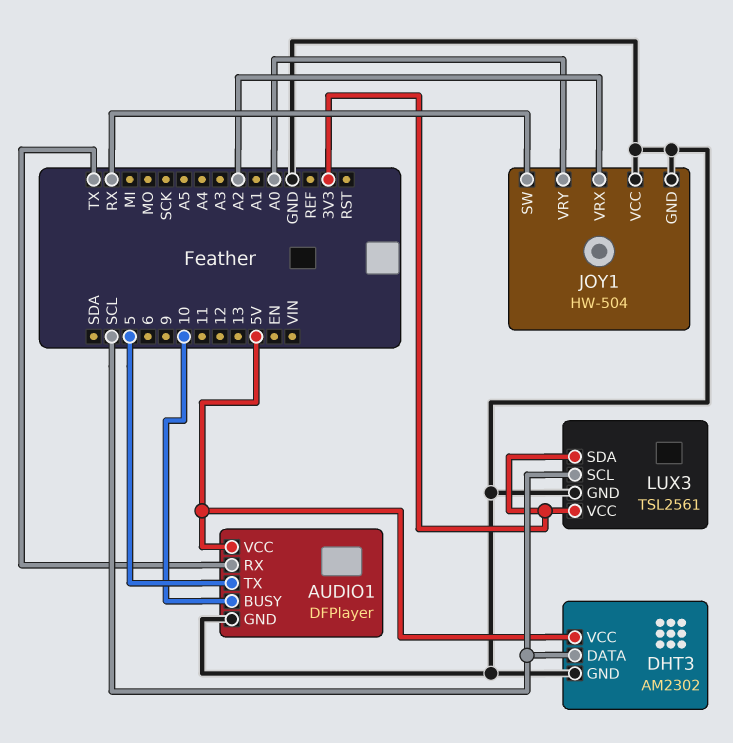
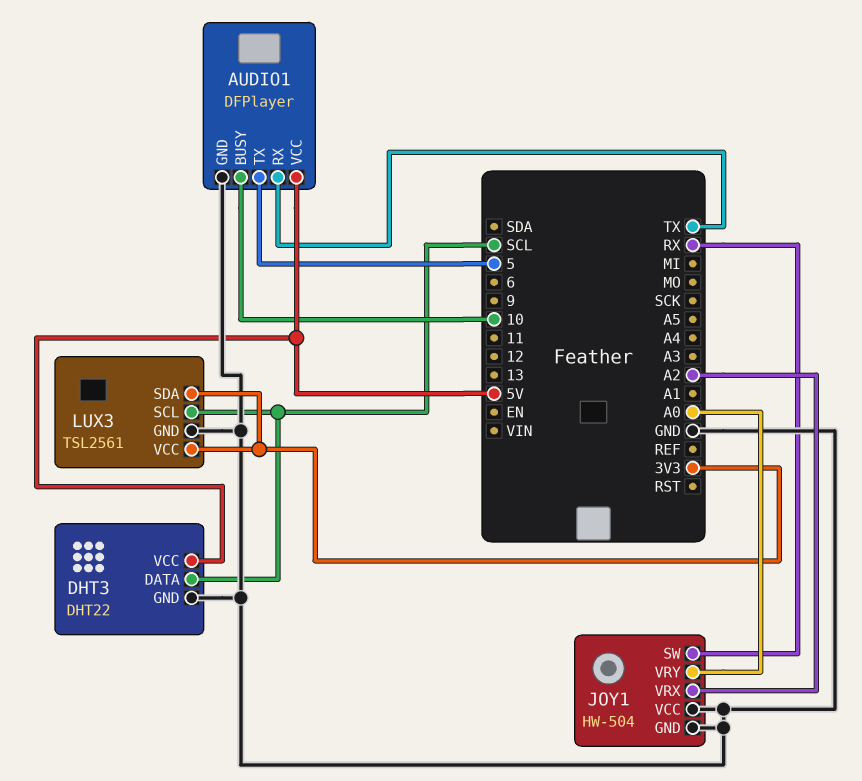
DHT3: AM2302 -> DHT22

